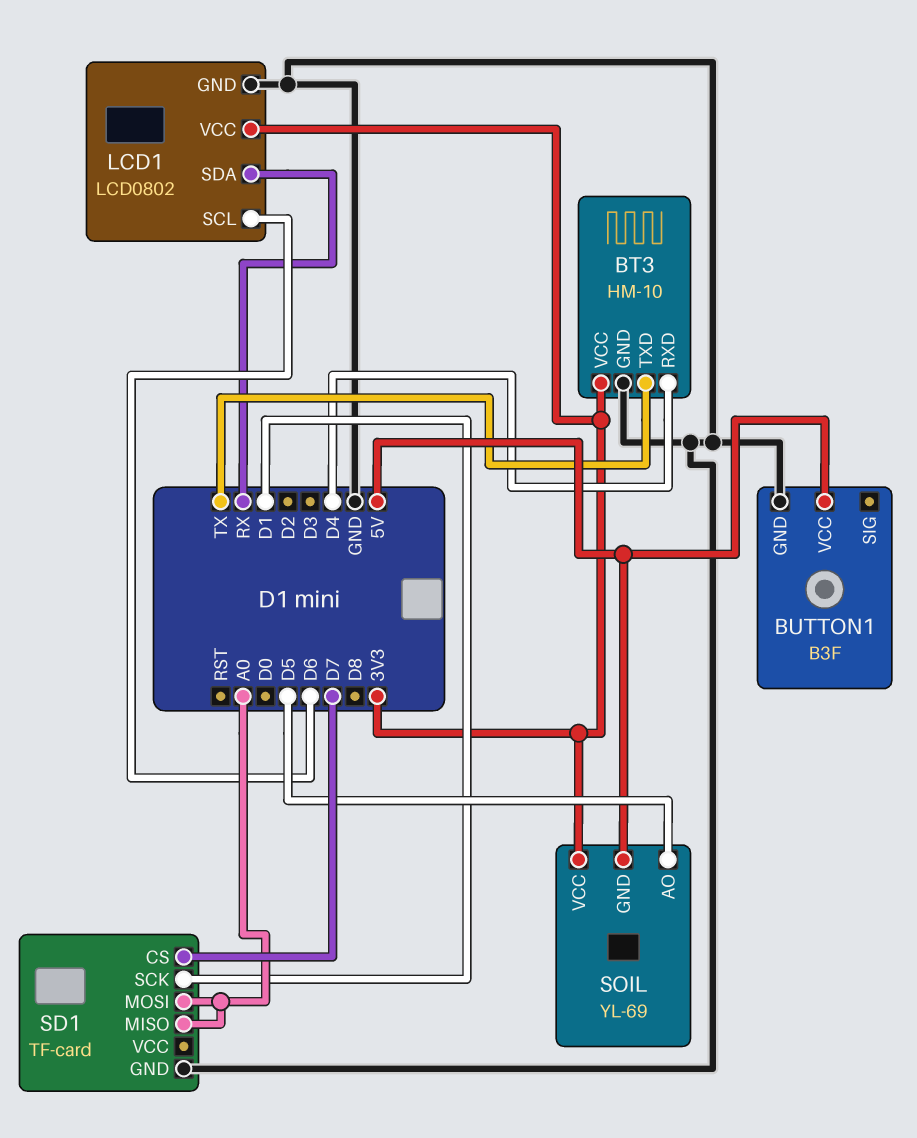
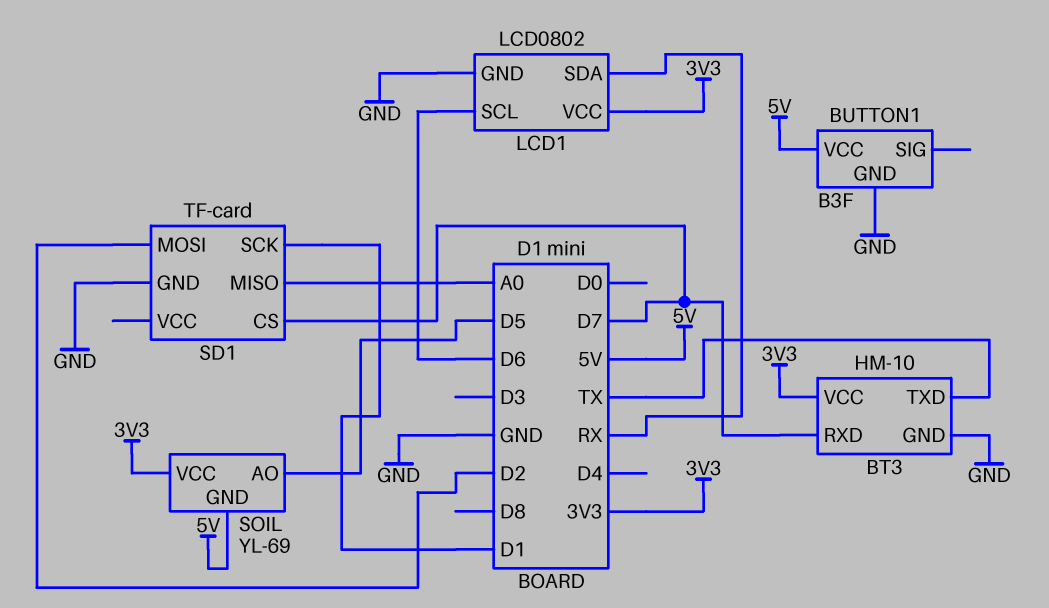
BT3 pin RXD: D4 -> D7
SD1 pin MOSI: A0 -> D2

